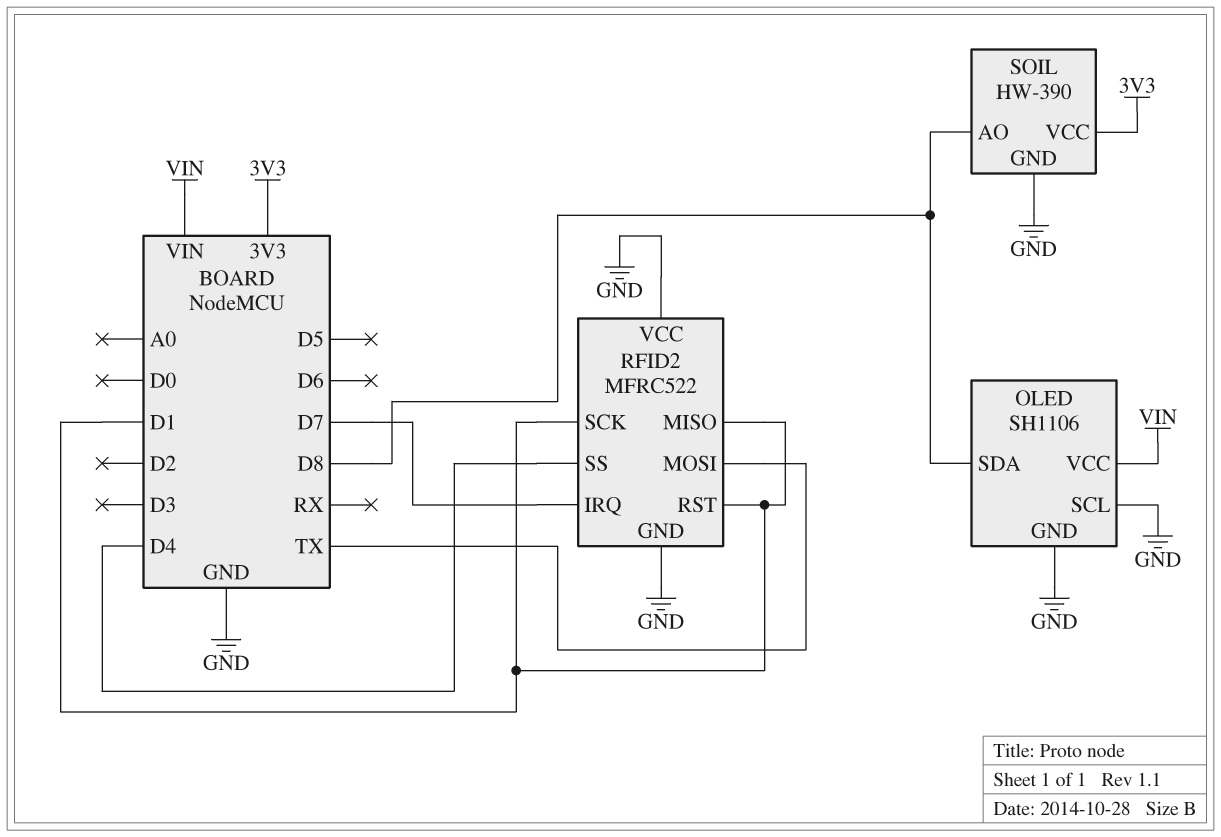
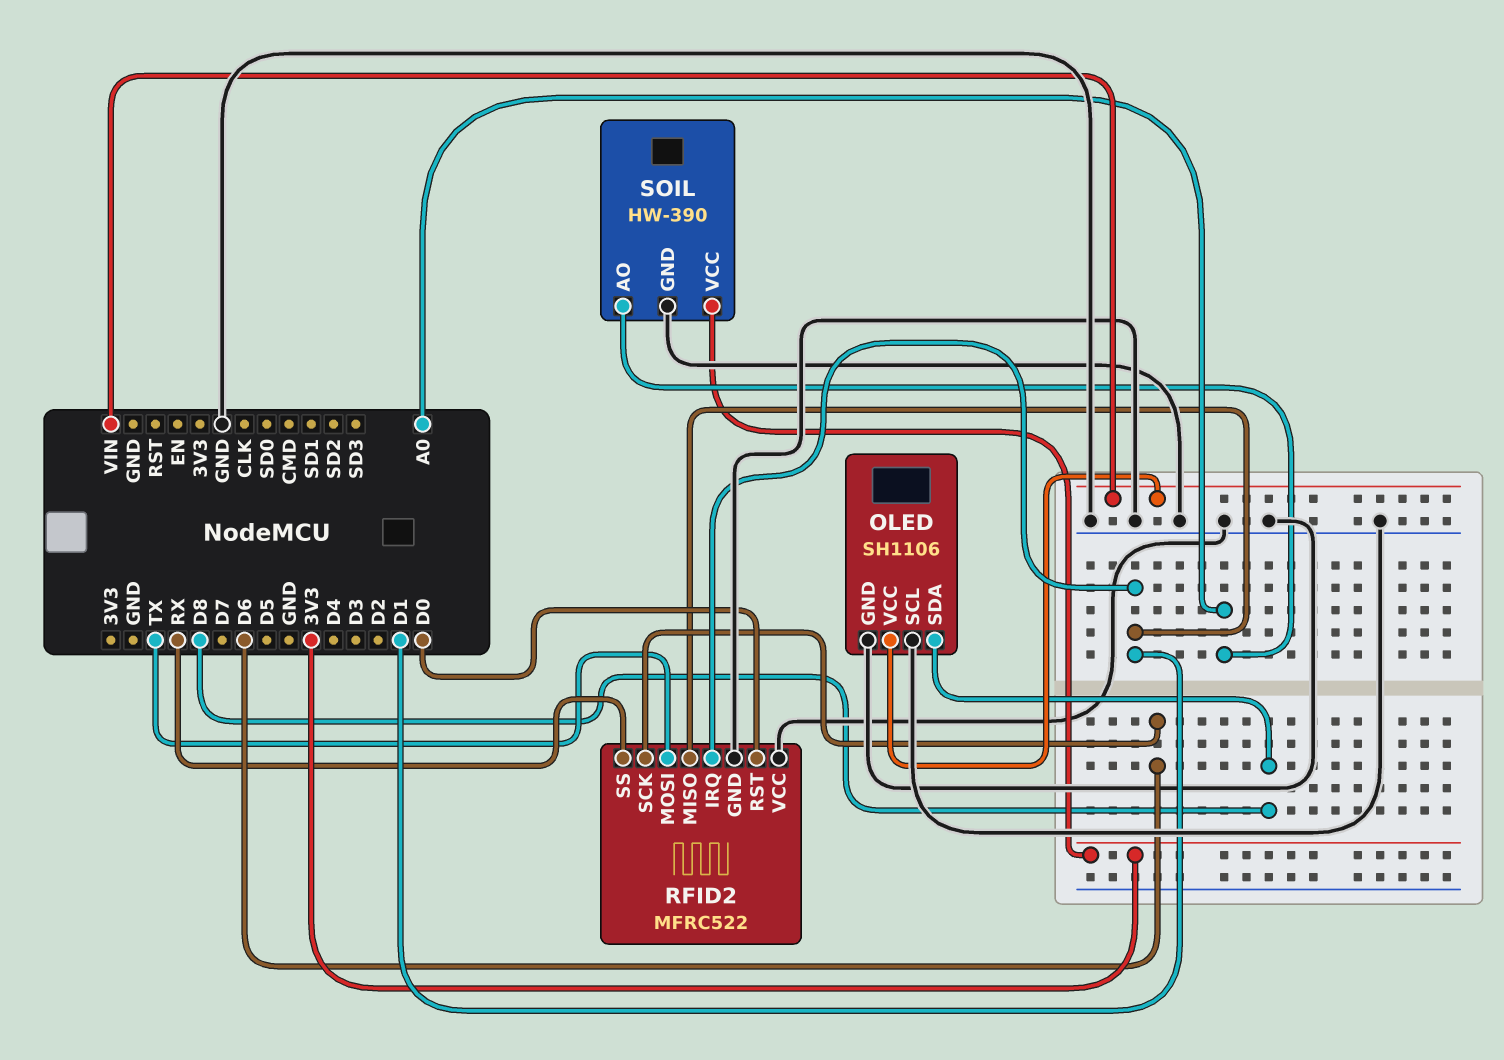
RFID2 pin IRQ: D7 -> D1
RFID2 pin RST: D1 -> D0
RFID2 pin SCK: D1 -> D6
RFID2 pin SS: D4 -> RX
SOIL pin AO: D8 -> A0

